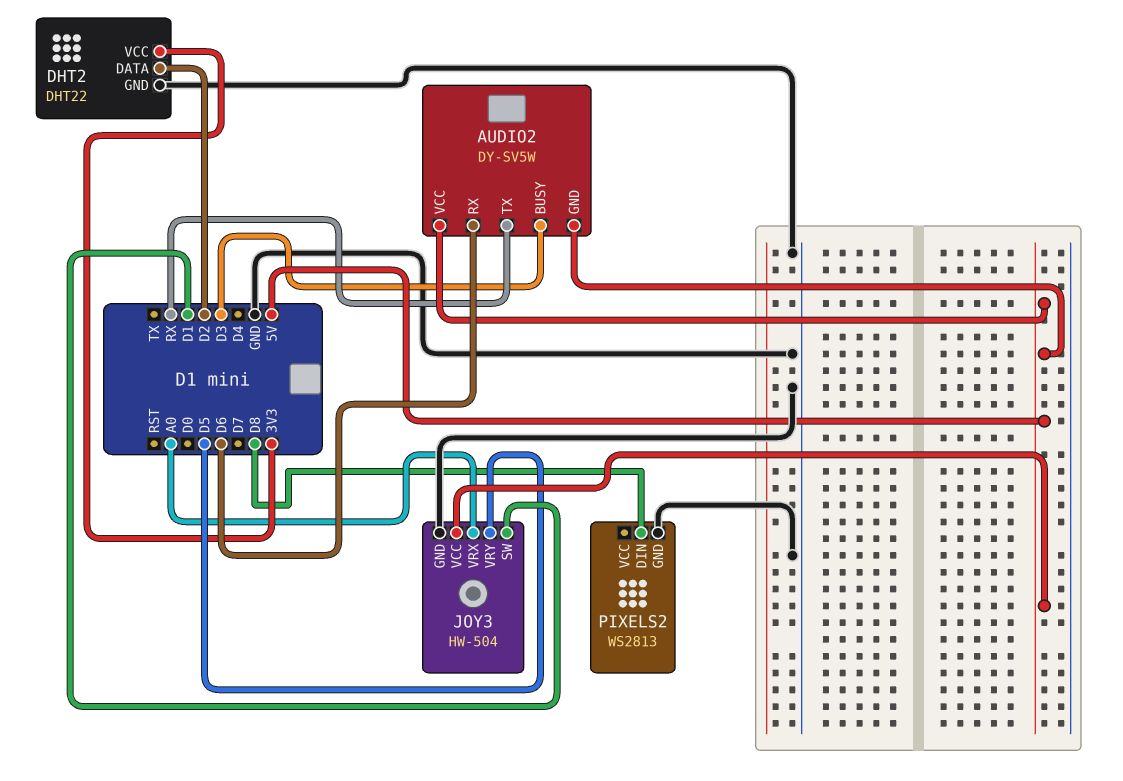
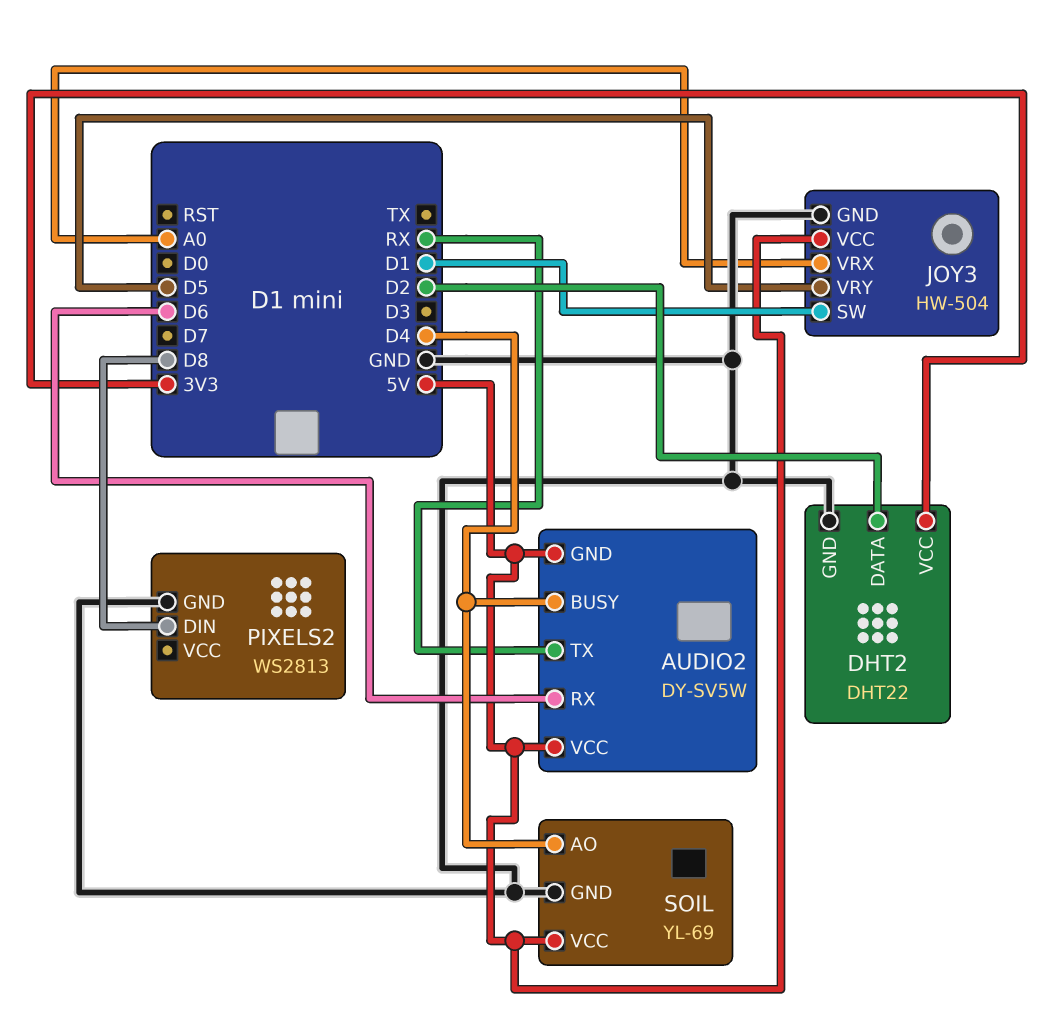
AUDIO2 pin BUSY: D3 -> D4
SOIL: none -> YL-69
SOIL pin AO: none -> D4
SOIL pin GND: none -> GND
SOIL pin VCC: none -> 5V

